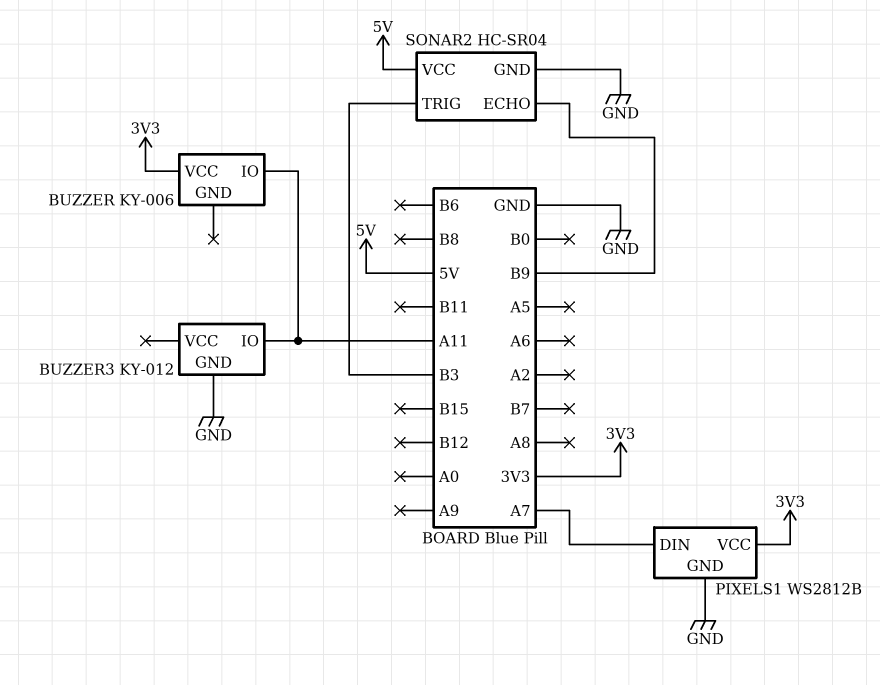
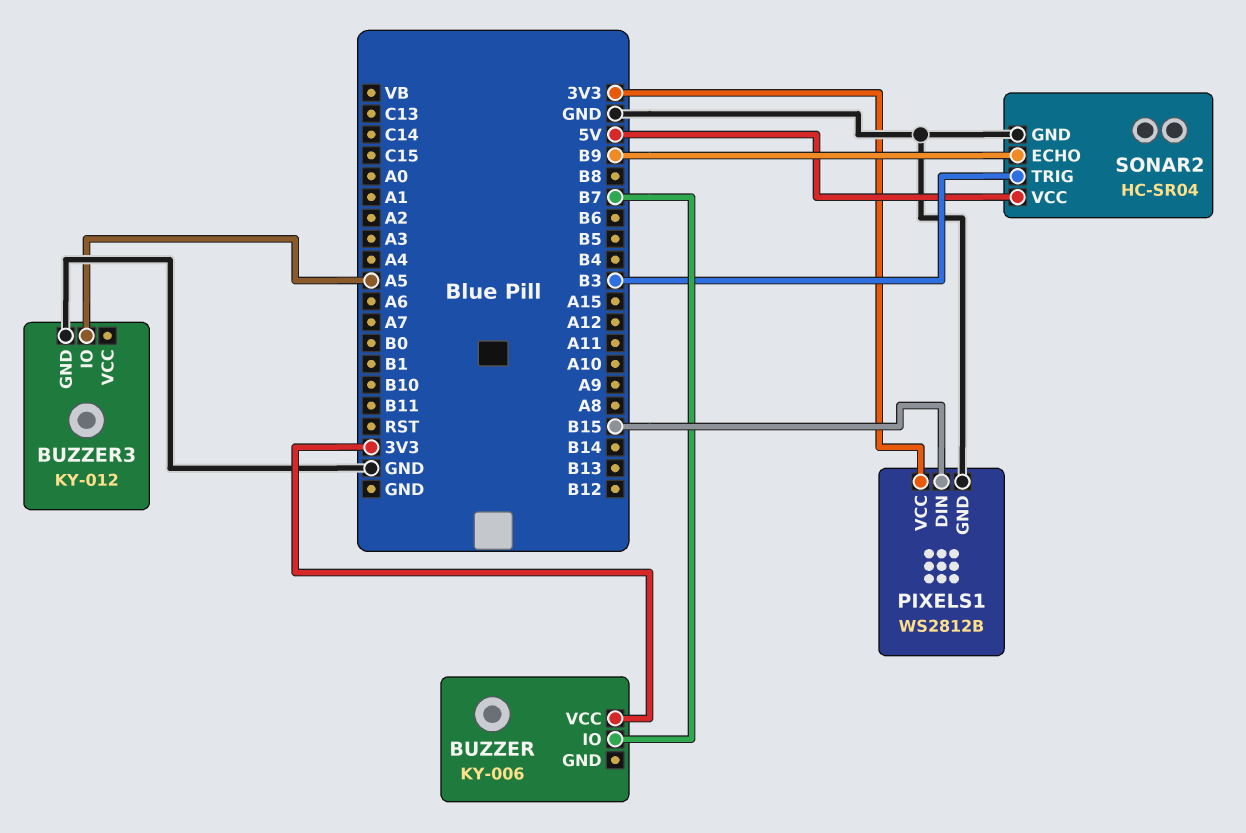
BUZZER pin IO: A11 -> B7
BUZZER3 pin IO: A11 -> A5
PIXELS1 pin DIN: A7 -> B15

